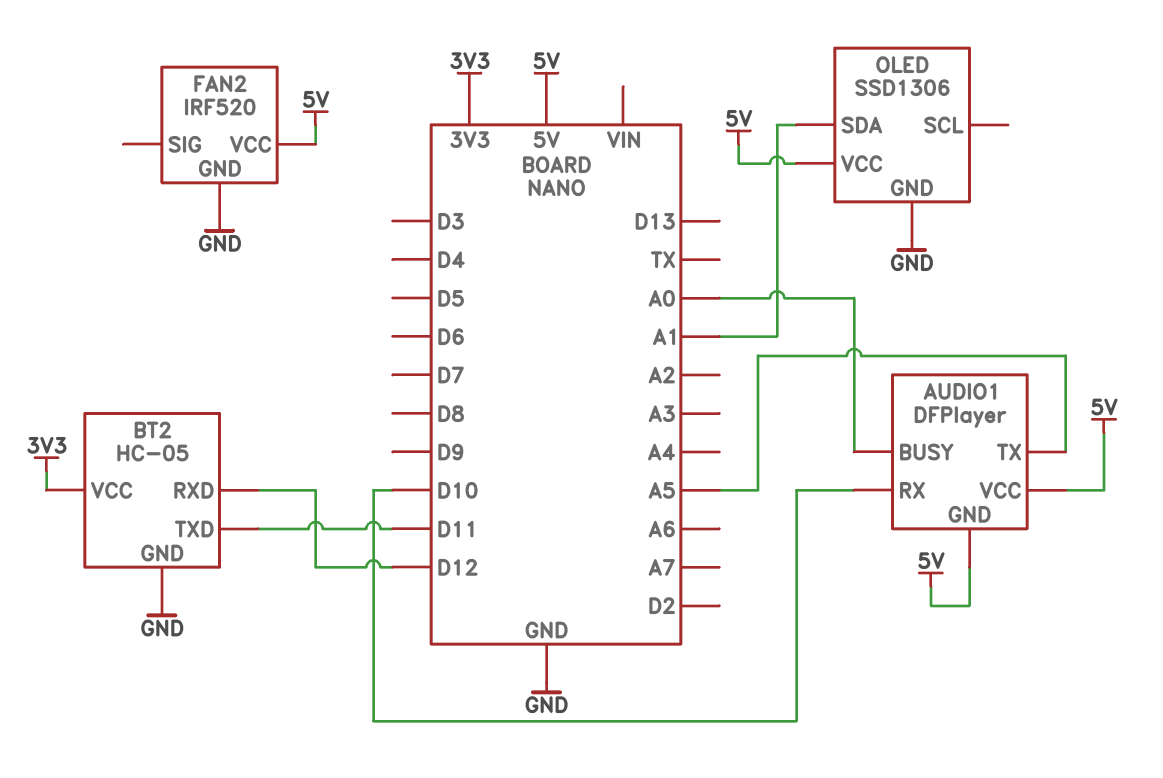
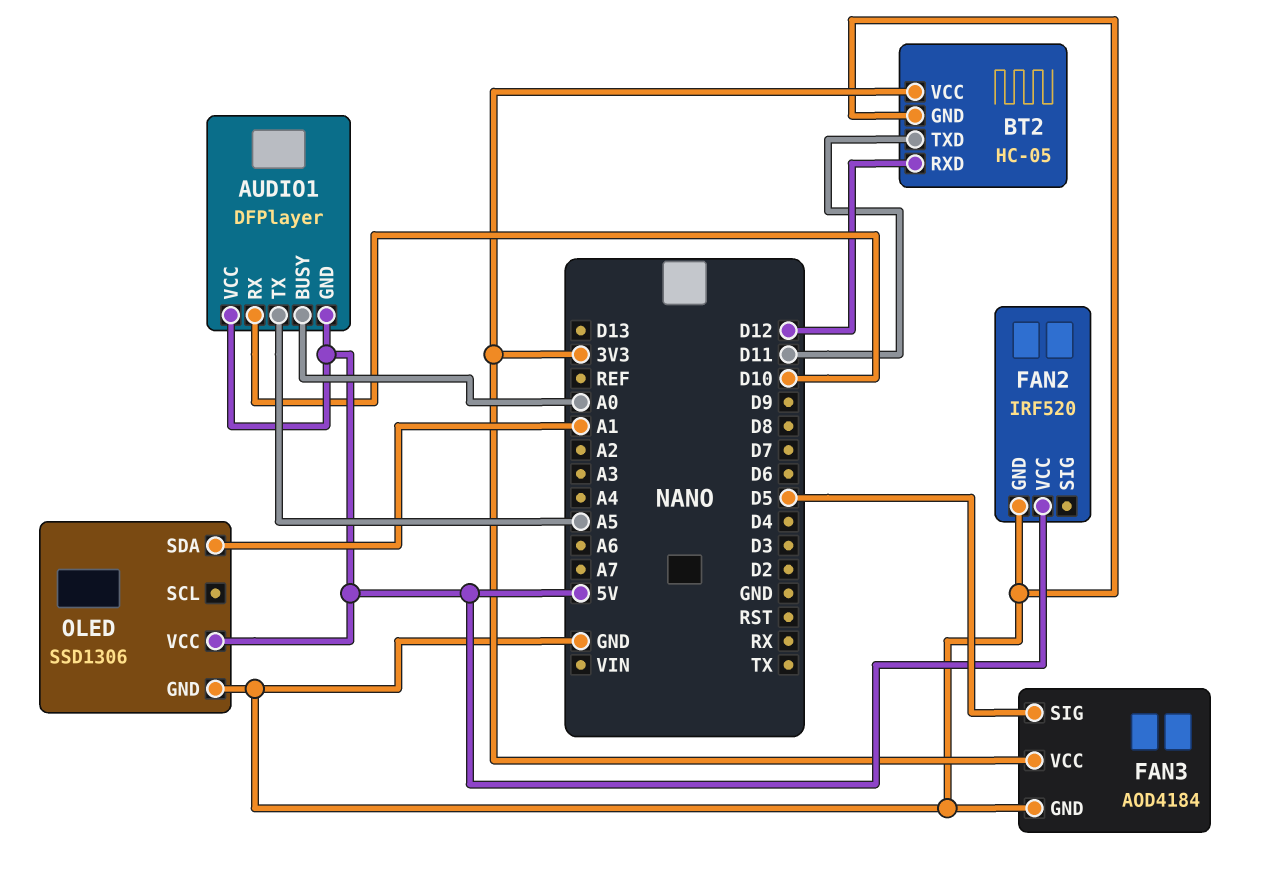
FAN3: none -> AOD4184
FAN3 pin GND: none -> GND
FAN3 pin SIG: none -> D5
FAN3 pin VCC: none -> 3V3

